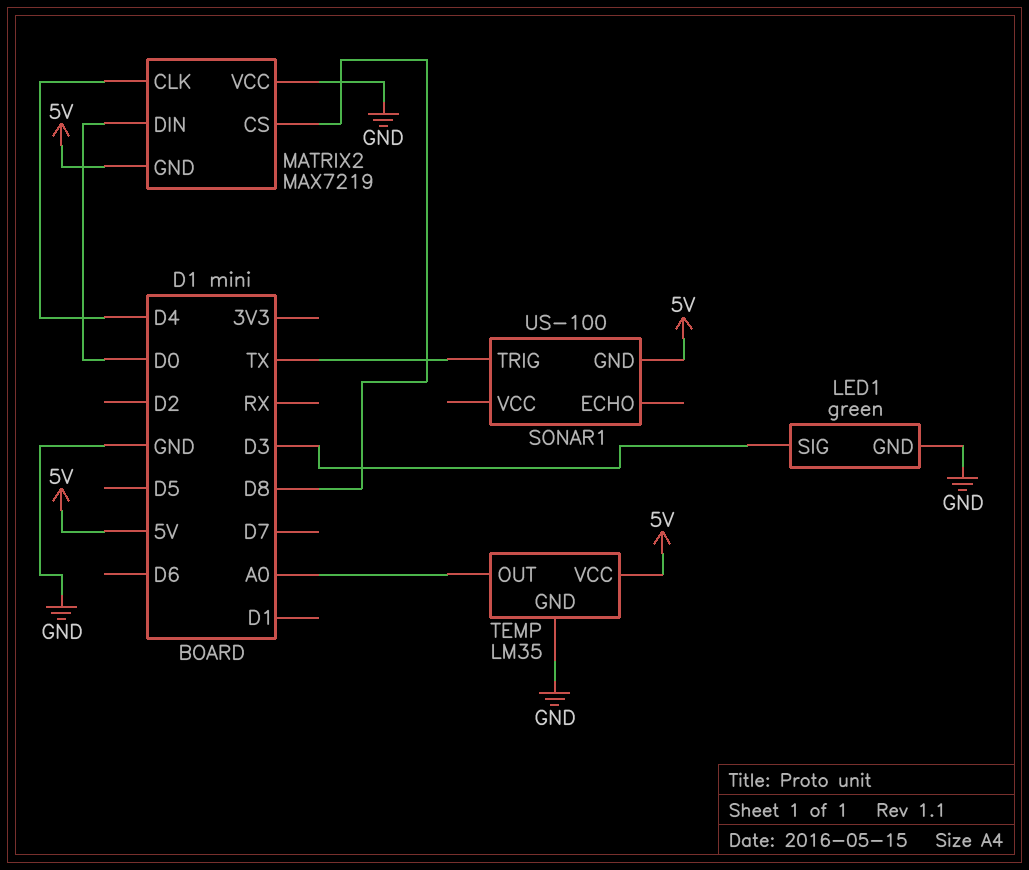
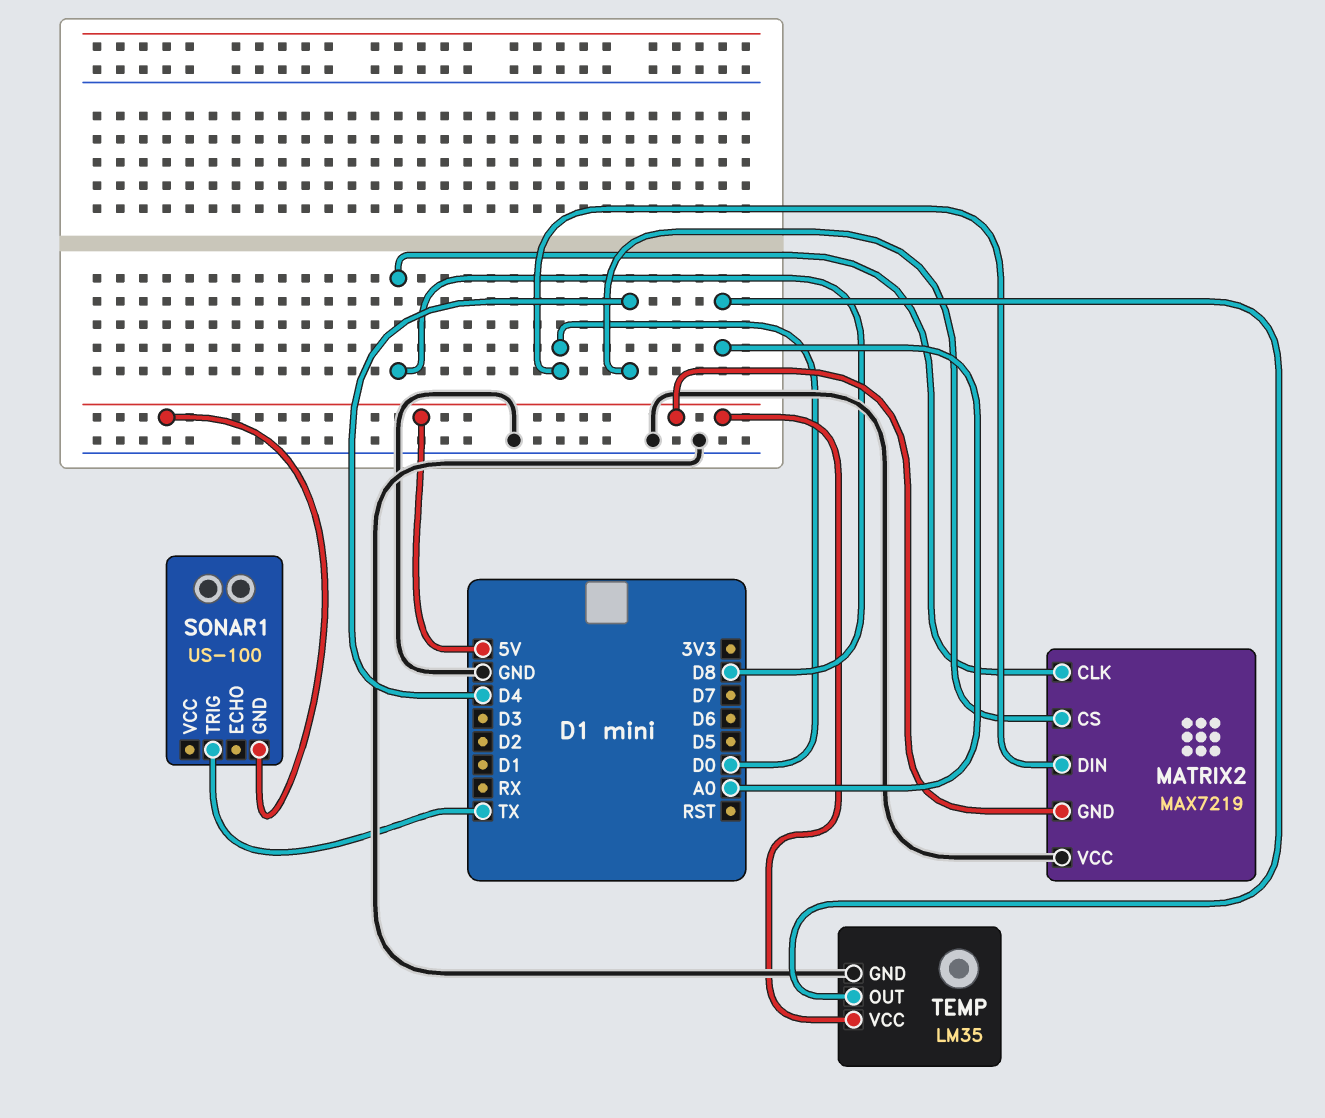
LED1: green -> none
LED1 pin GND: GND -> none
LED1 pin SIG: D3 -> none
MATRIX2 pin CLK: D4 -> D8
MATRIX2 pin CS: D8 -> D4

